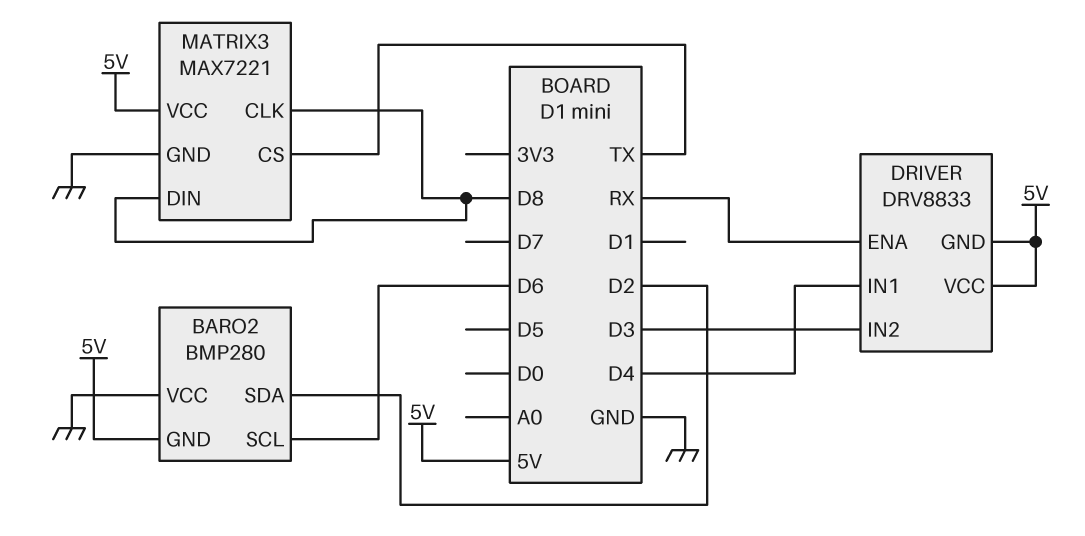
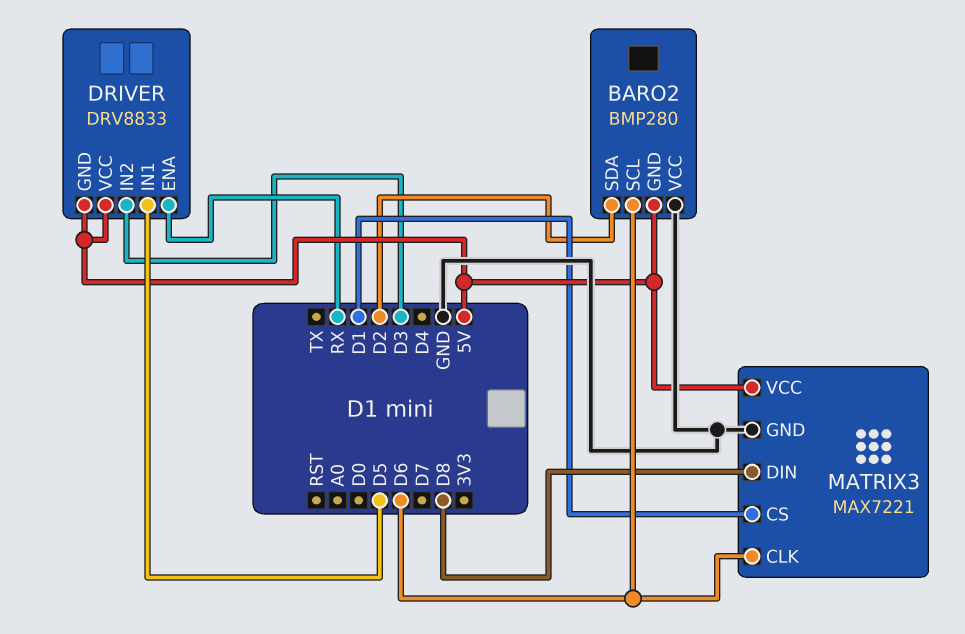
DRIVER pin IN1: D4 -> D5
MATRIX3 pin CLK: D8 -> D6
MATRIX3 pin CS: TX -> D1

